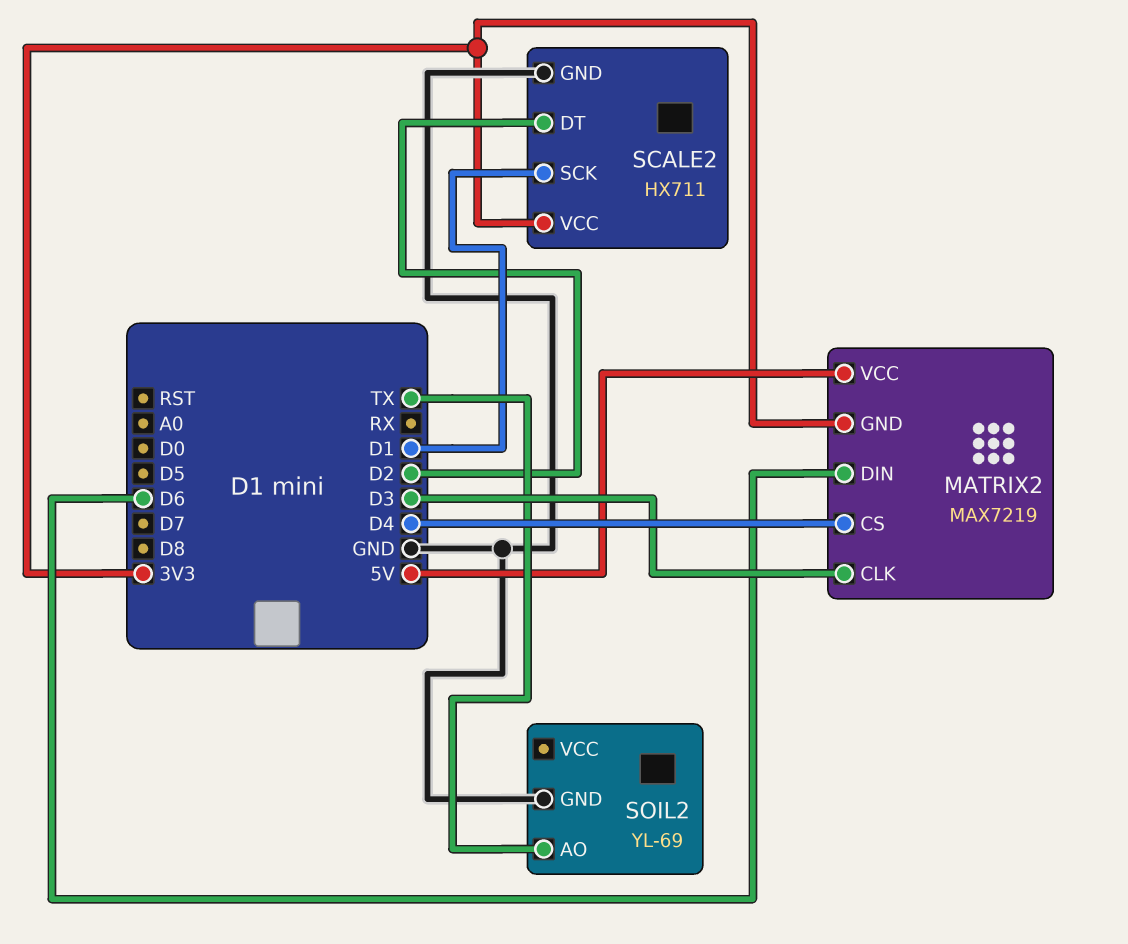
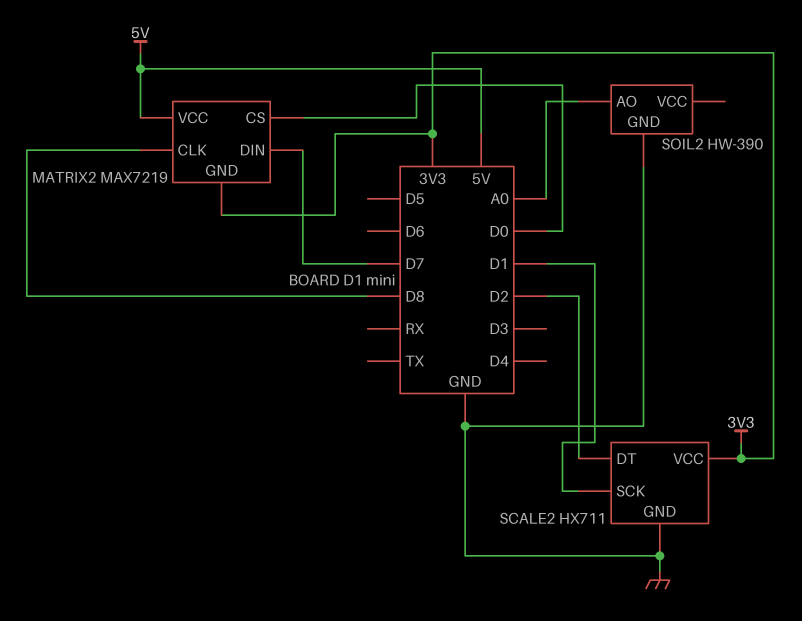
MATRIX2 pin CLK: D3 -> D8
MATRIX2 pin CS: D4 -> D0
MATRIX2 pin DIN: D6 -> D7
SOIL2: YL-69 -> HW-390
SOIL2 pin AO: TX -> A0

